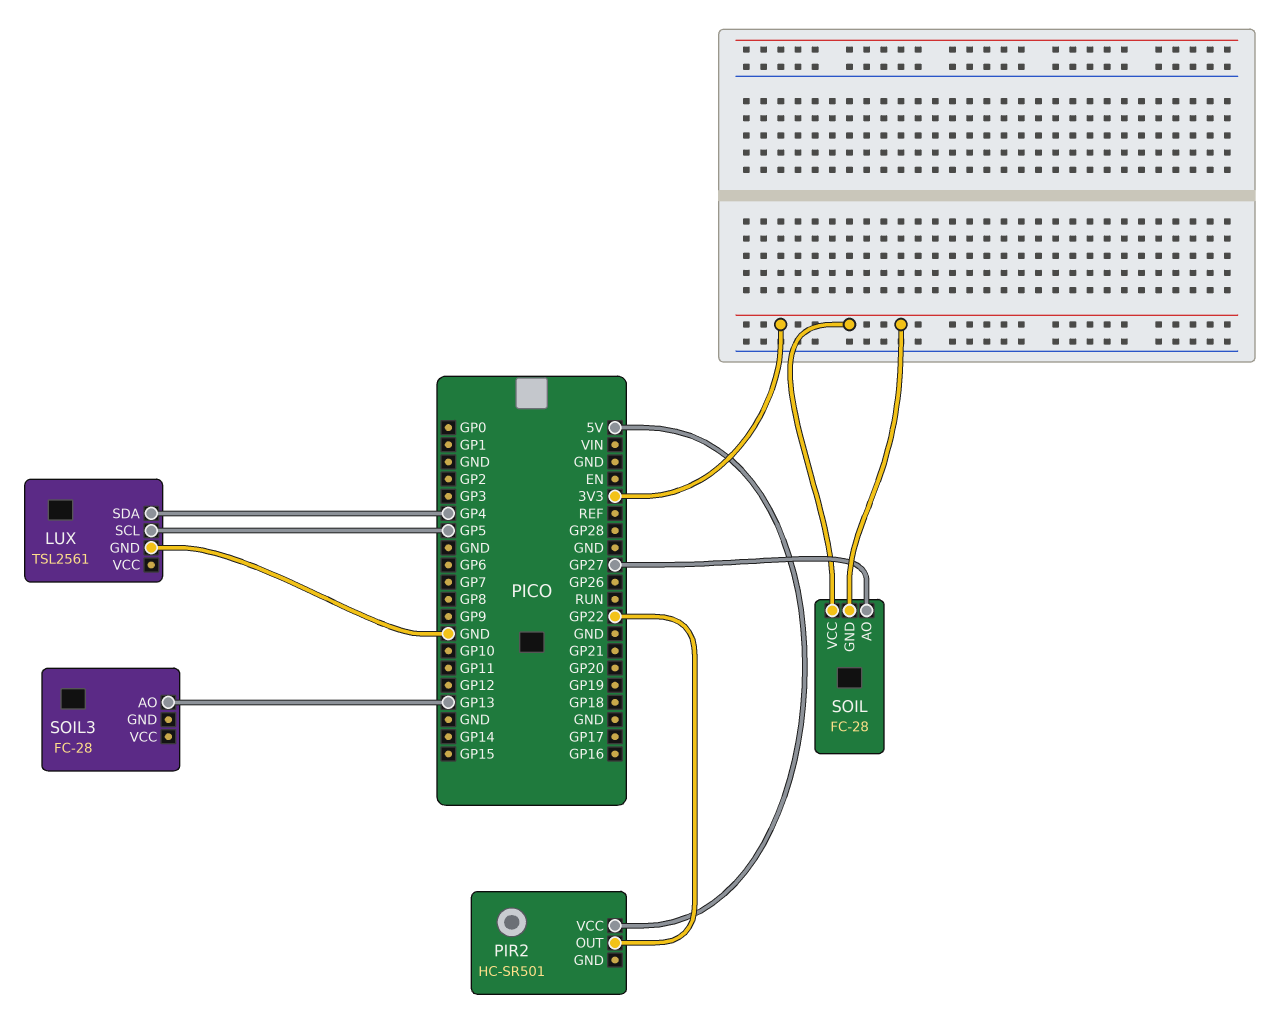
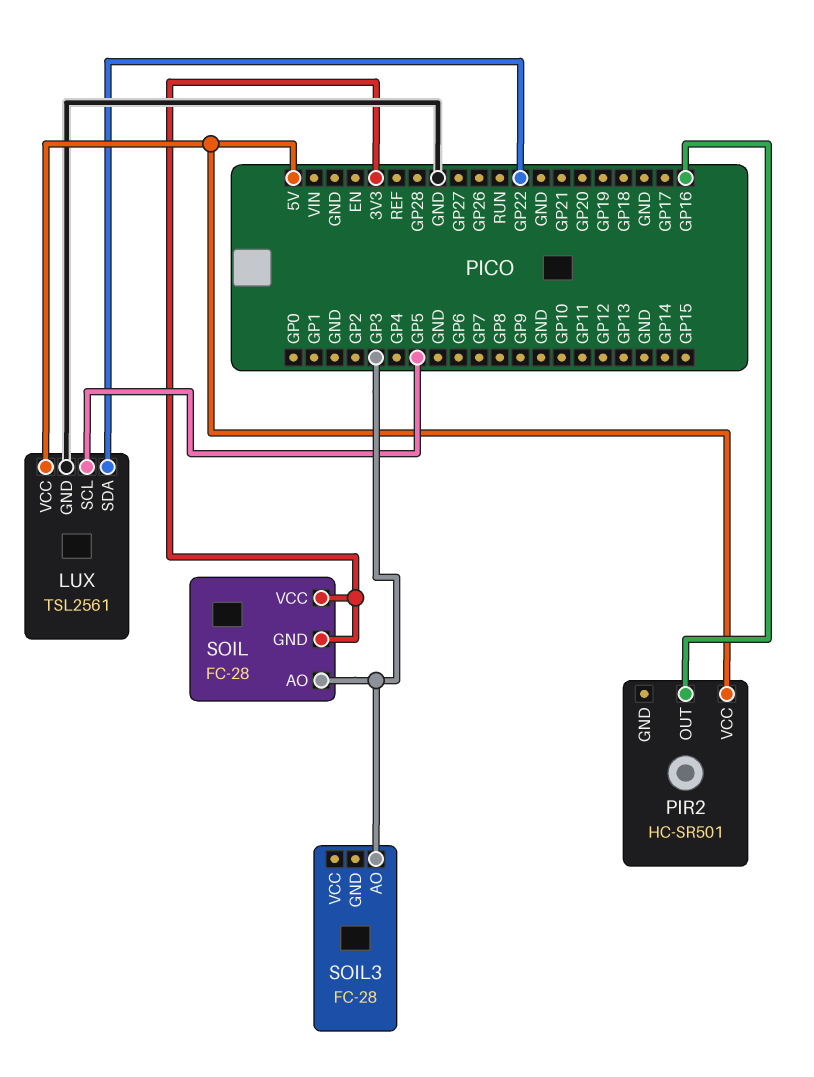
LUX pin SDA: GP4 -> GP22
LUX pin VCC: none -> 5V
PIR2 pin OUT: GP22 -> GP16
SOIL pin AO: GP27 -> GP3
SOIL3 pin AO: GP13 -> GP3

